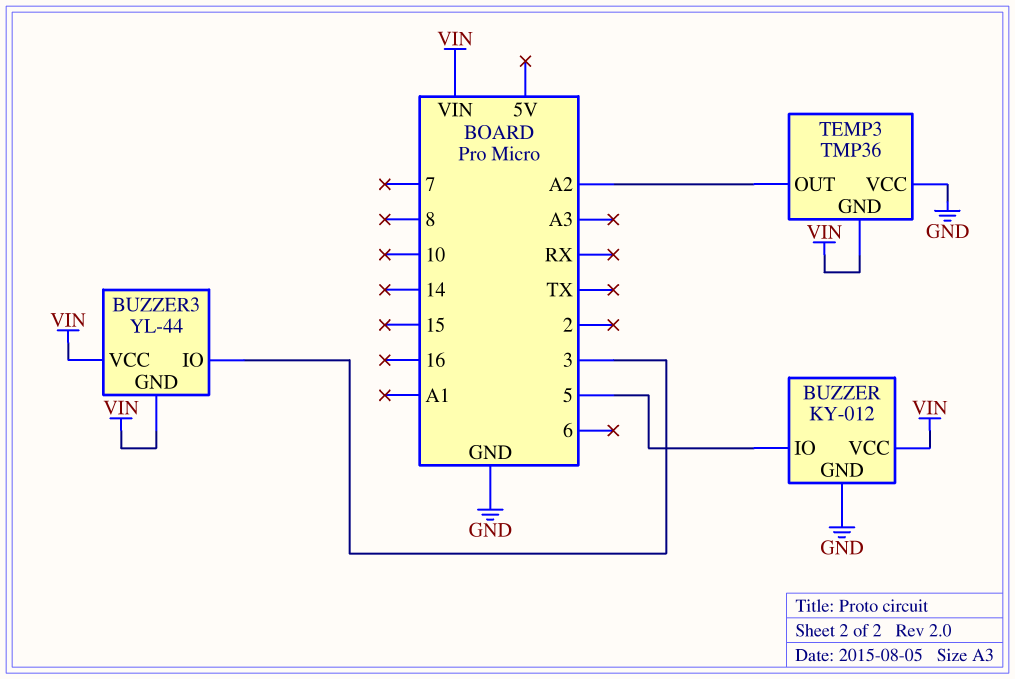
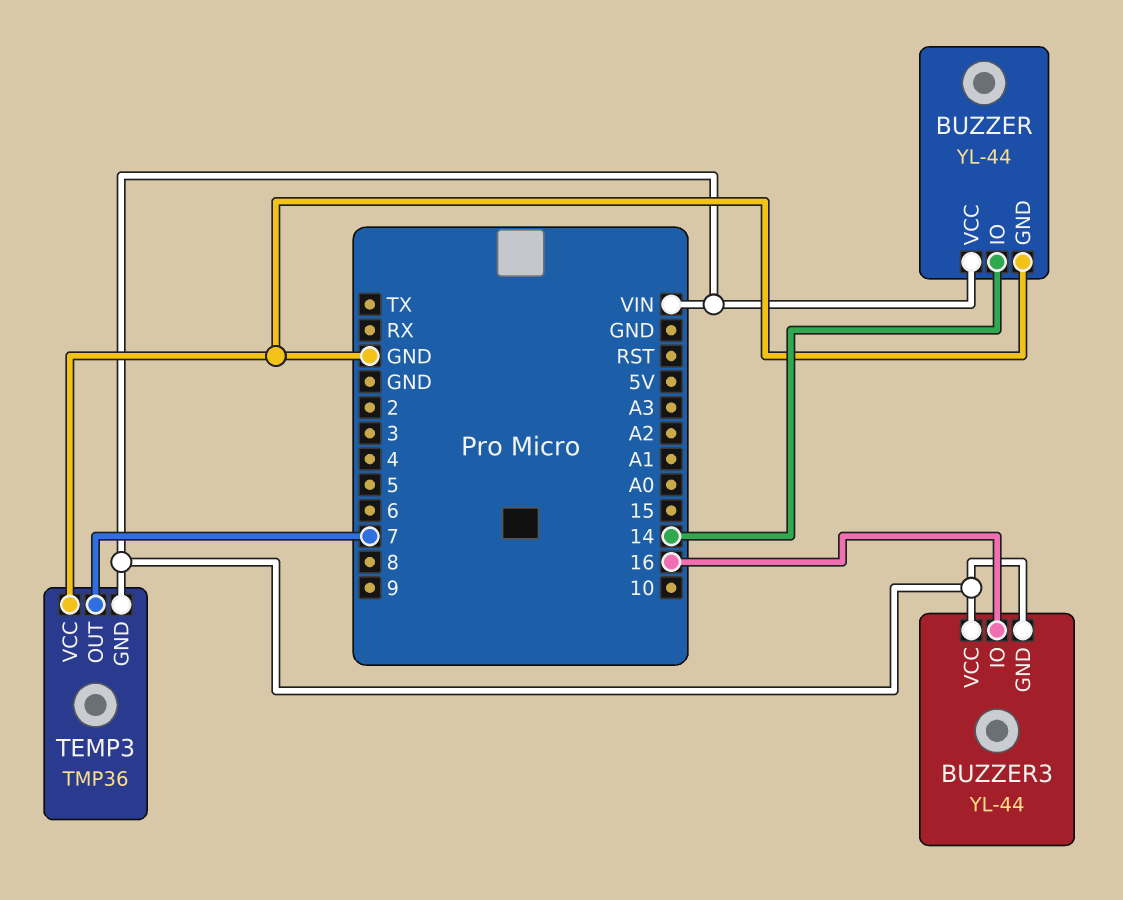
BUZZER: KY-012 -> YL-44
BUZZER pin IO: 5 -> 14
BUZZER3 pin IO: 3 -> 16
TEMP3 pin OUT: A2 -> 7

